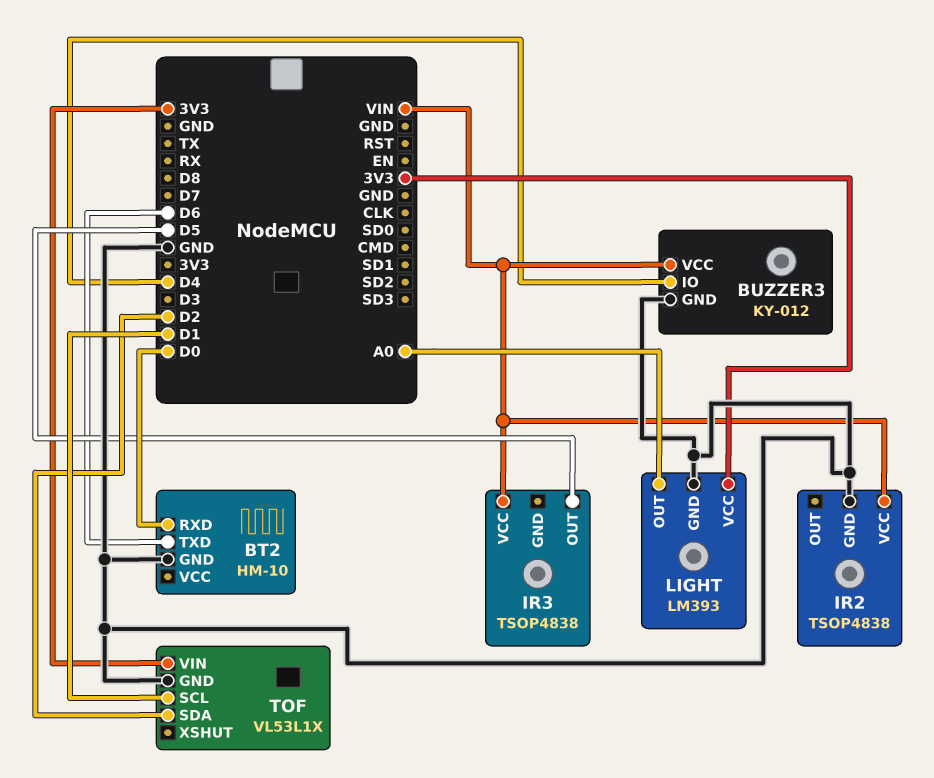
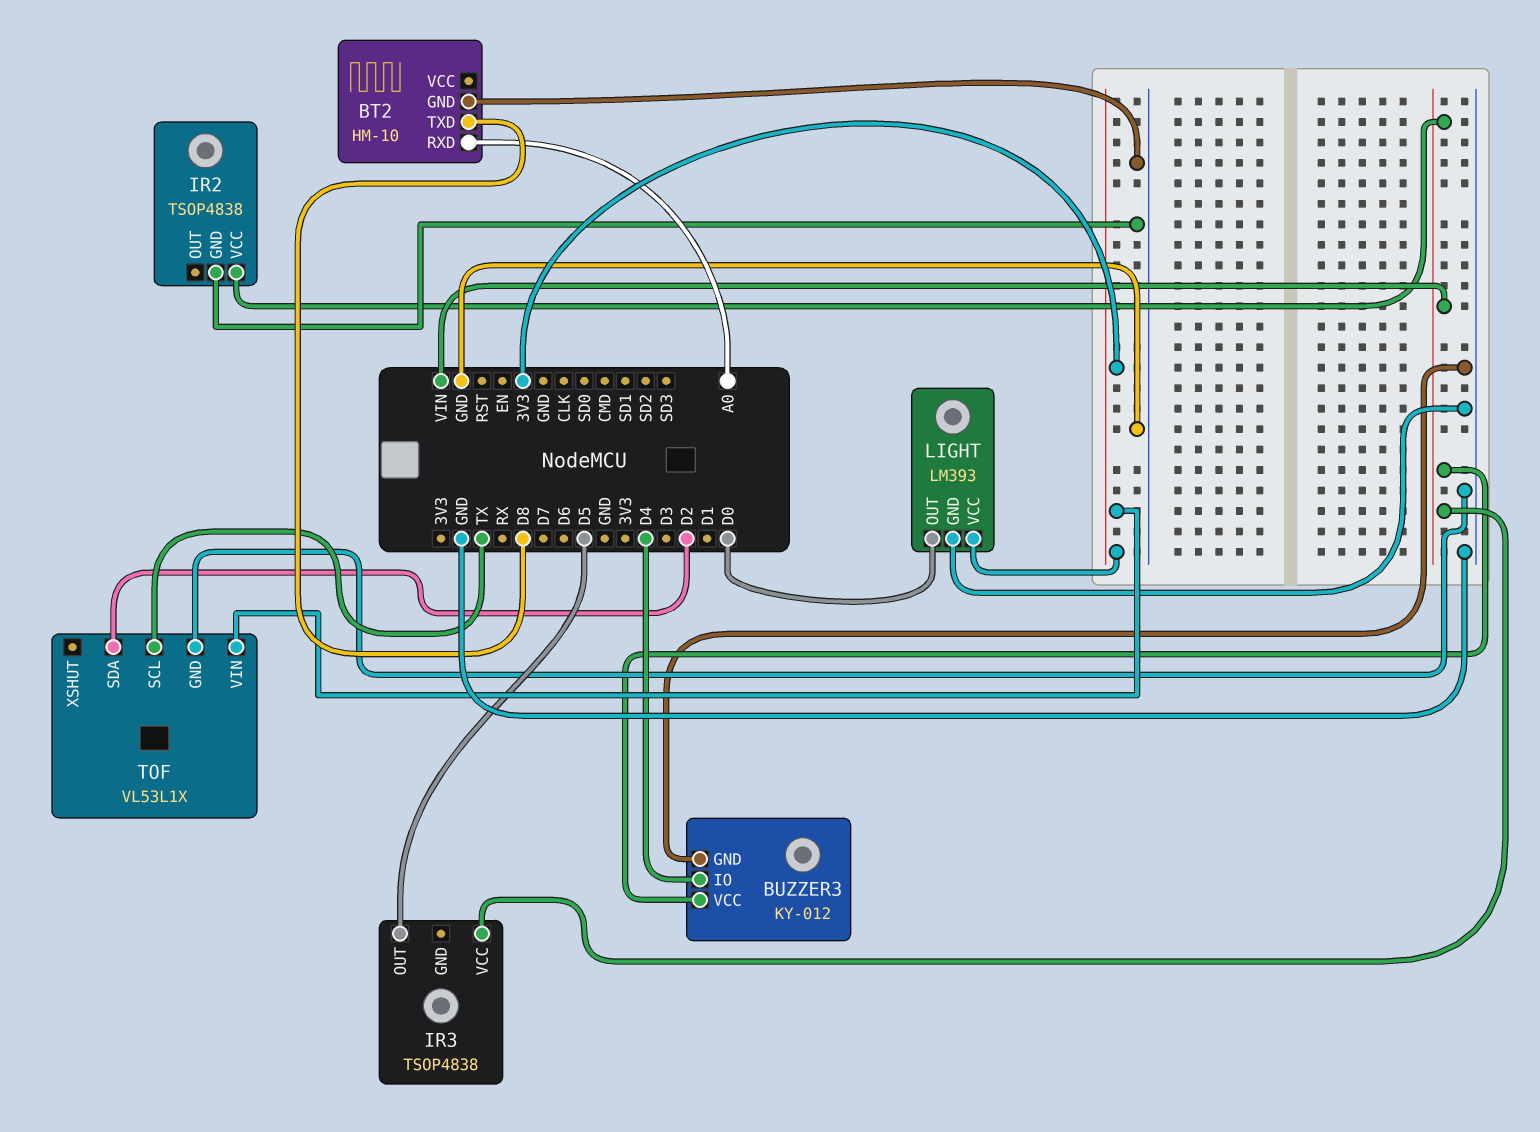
BT2 pin RXD: D0 -> A0
BT2 pin TXD: D6 -> D8
LIGHT pin OUT: A0 -> D0
TOF pin SCL: D1 -> TX

